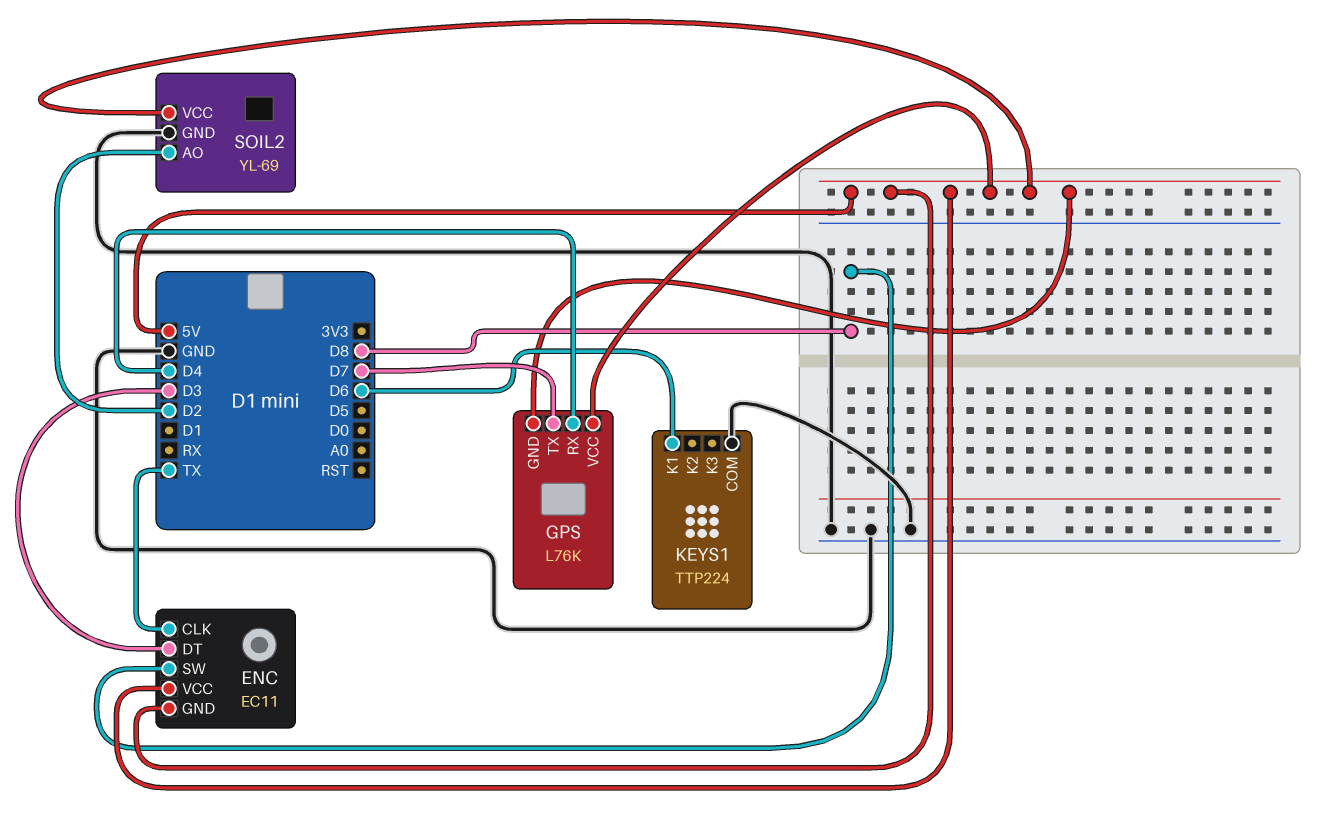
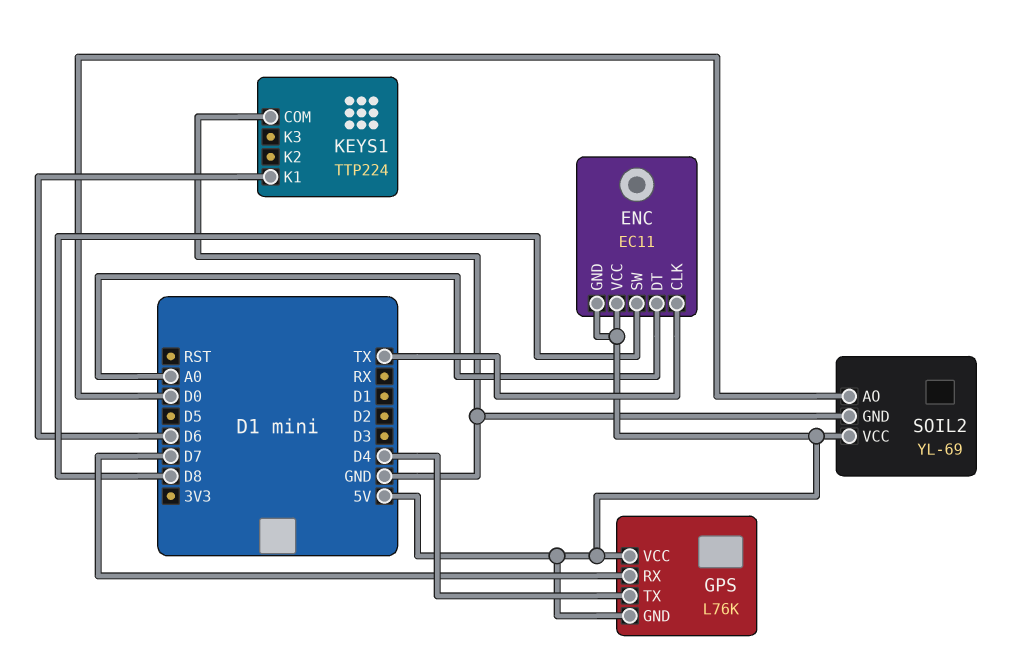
ENC pin DT: D3 -> A0
GPS pin RX: D4 -> D7
GPS pin TX: D7 -> D4
SOIL2 pin AO: D2 -> D0

